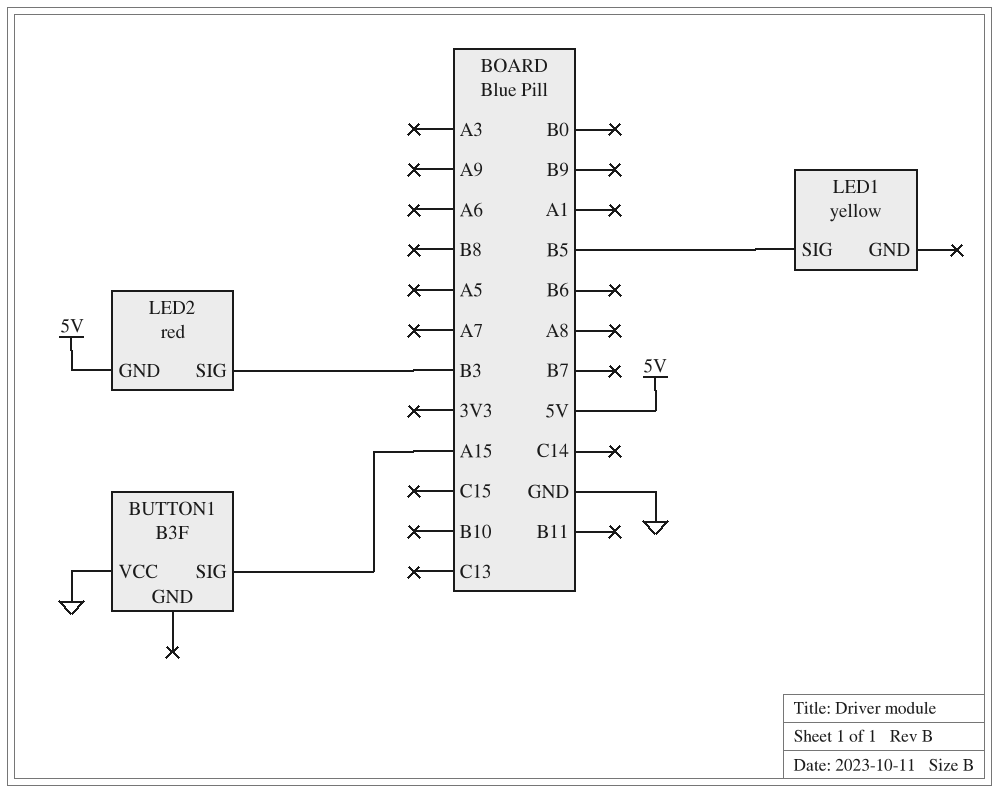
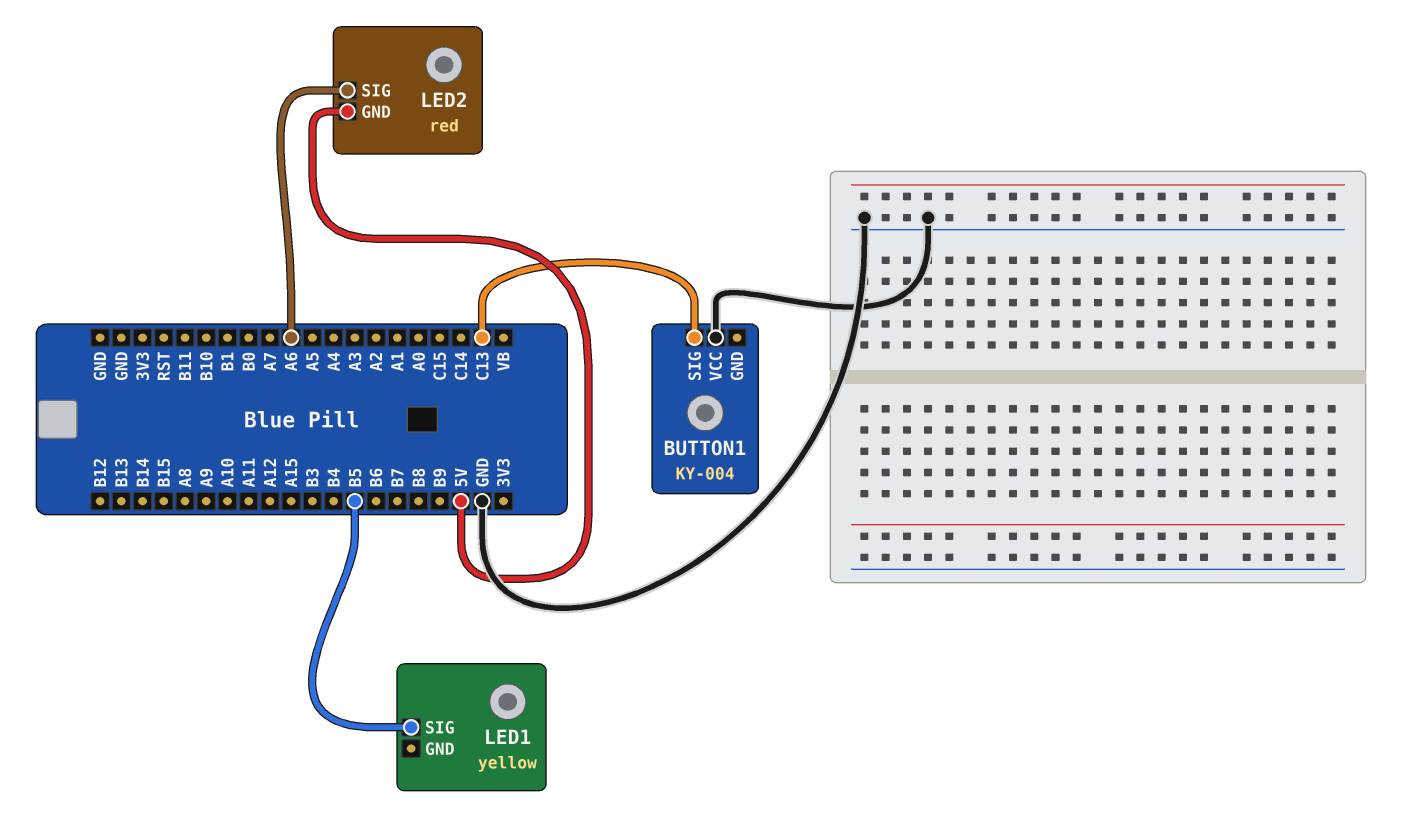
BUTTON1: B3F -> KY-004
BUTTON1 pin SIG: A15 -> C13
LED2 pin SIG: B3 -> A6

